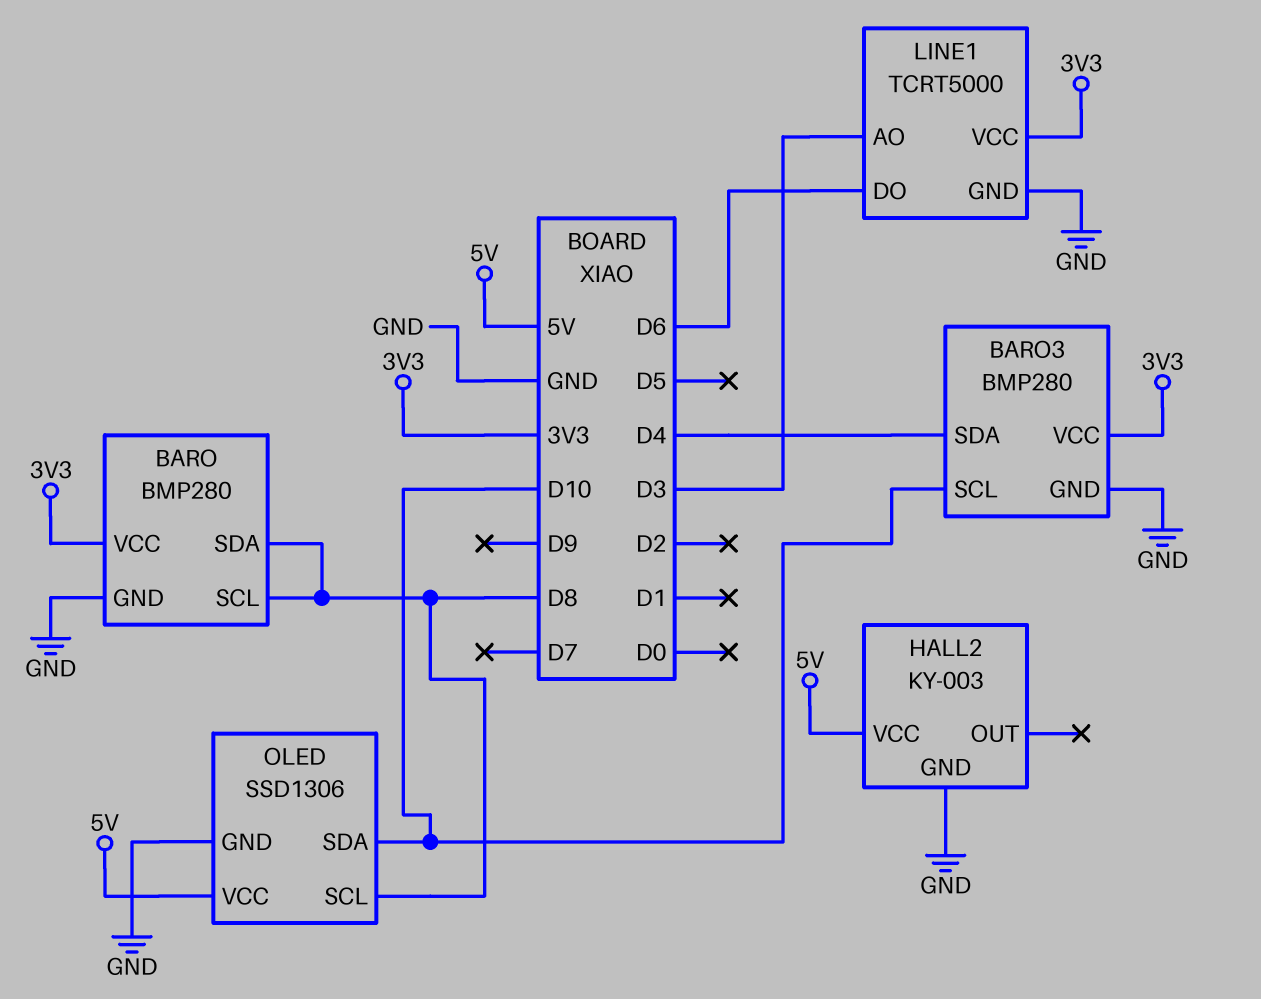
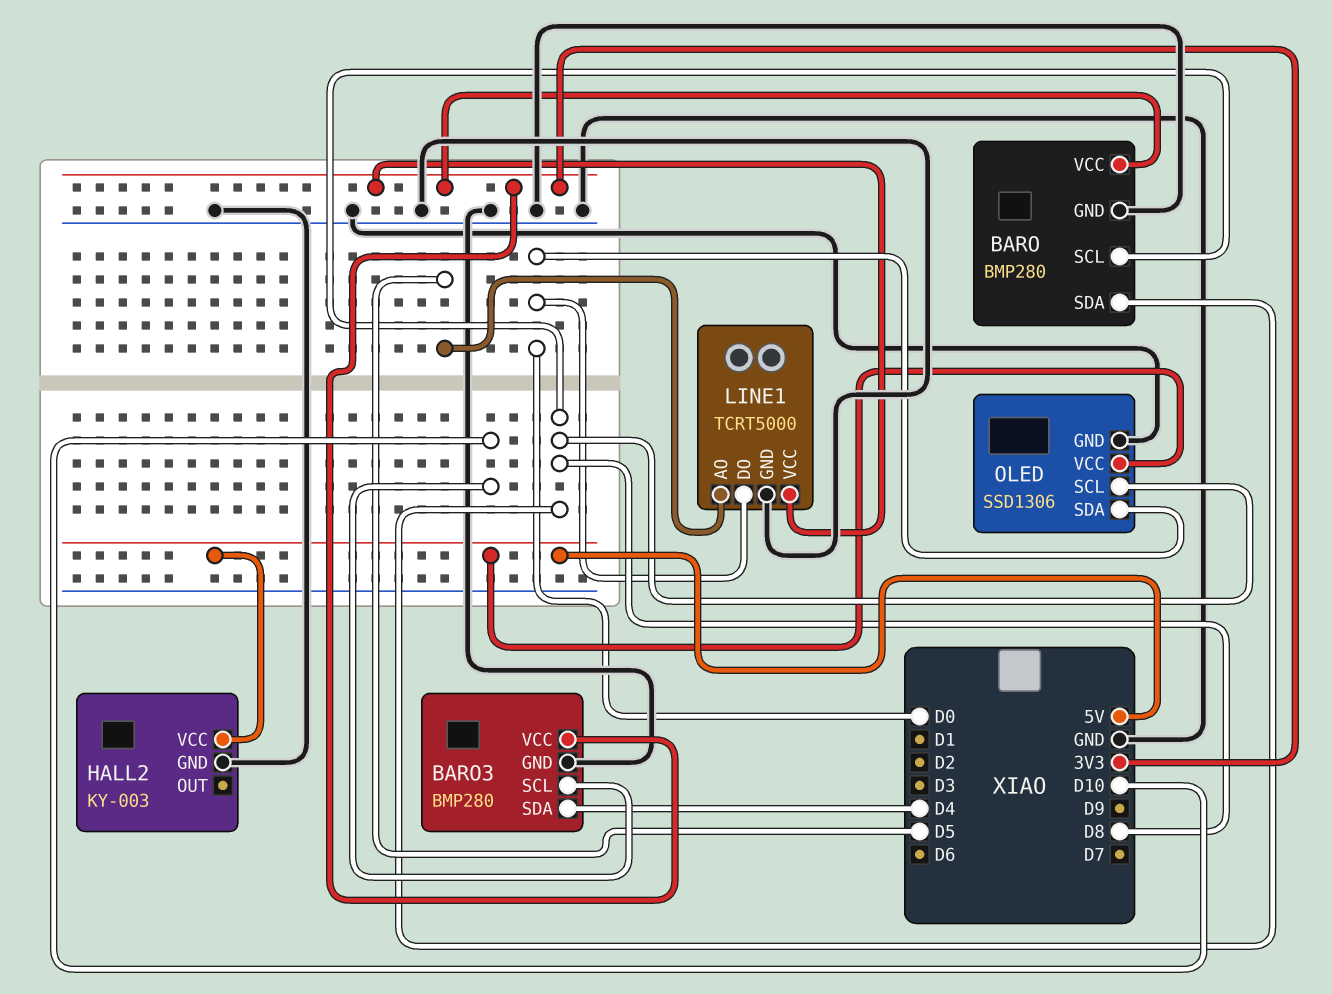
LINE1 pin AO: D3 -> D5
LINE1 pin DO: D6 -> D0
OLED pin SDA: D10 -> D0

